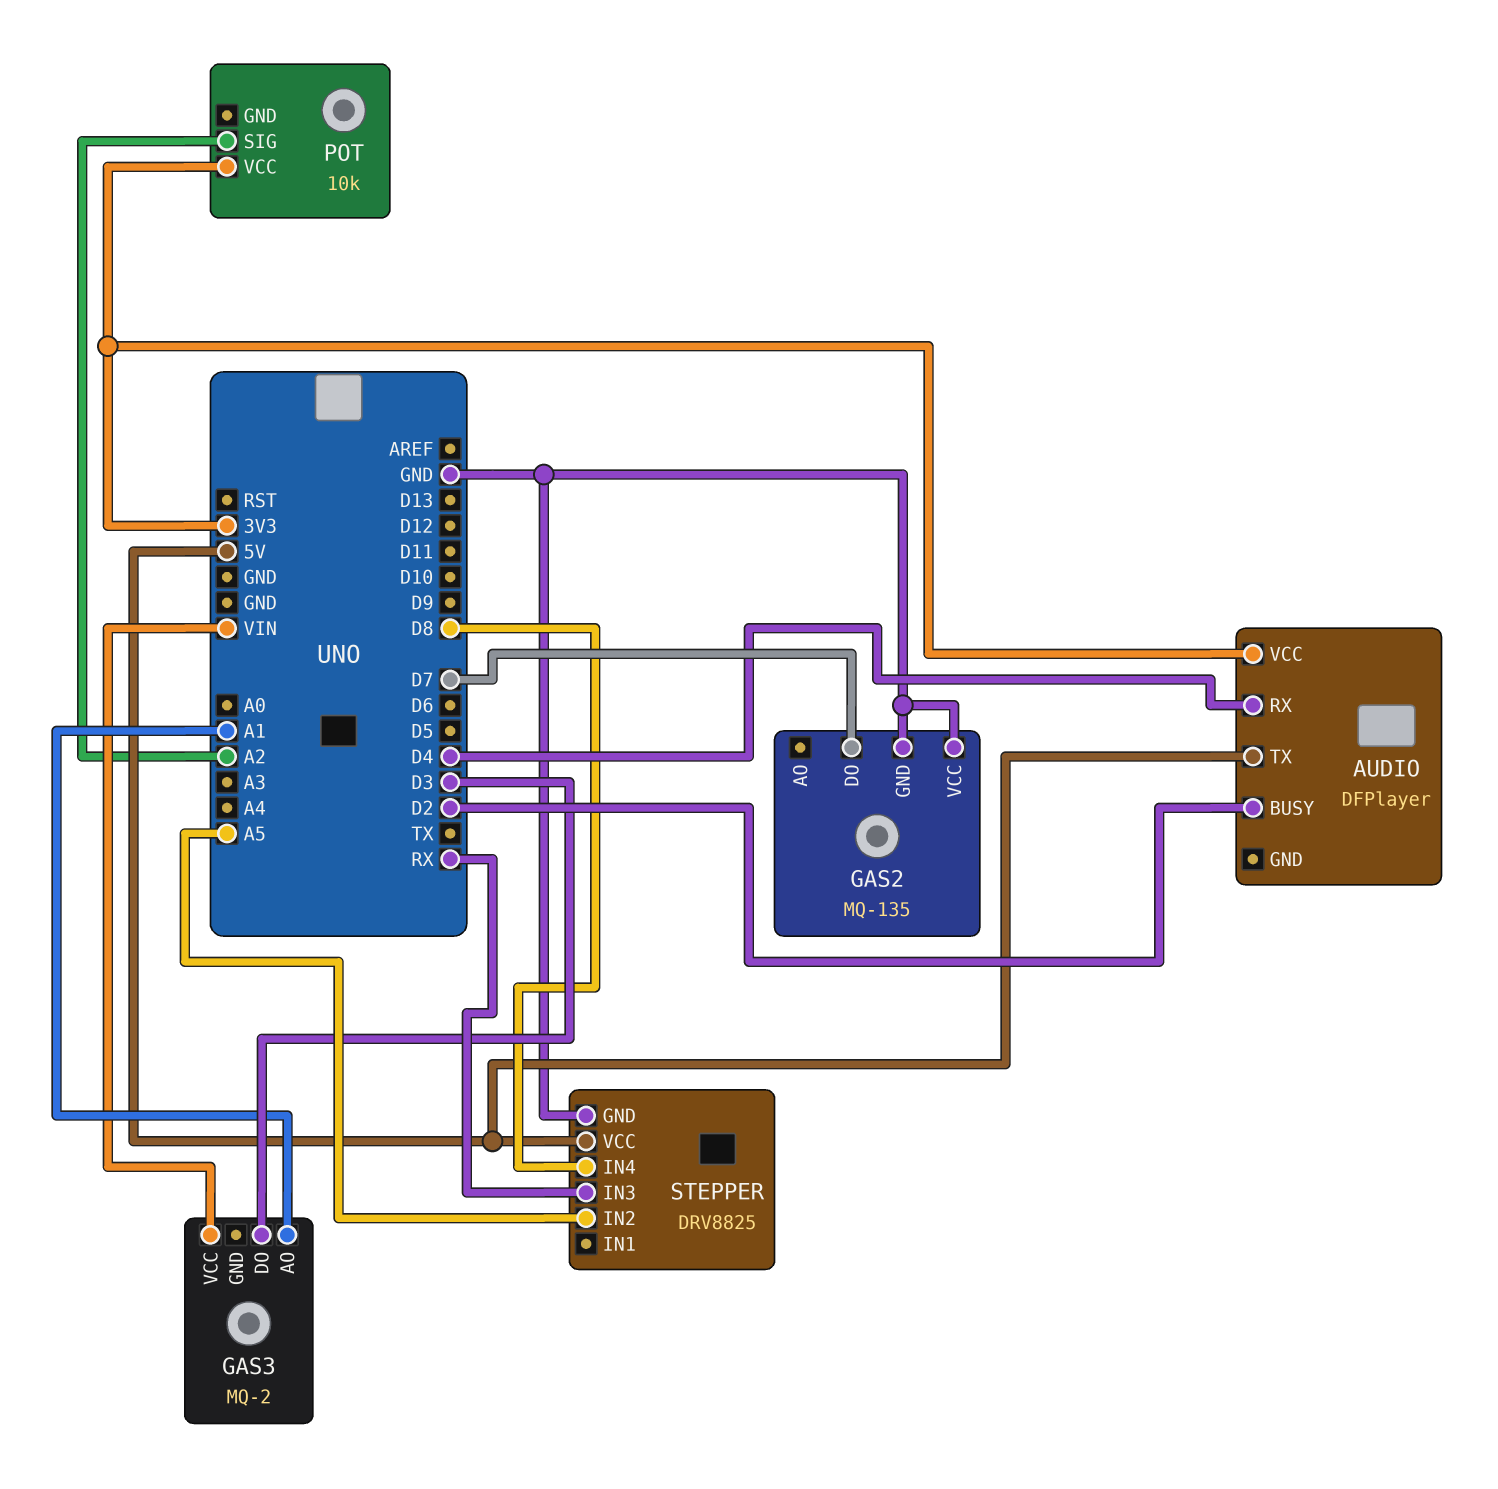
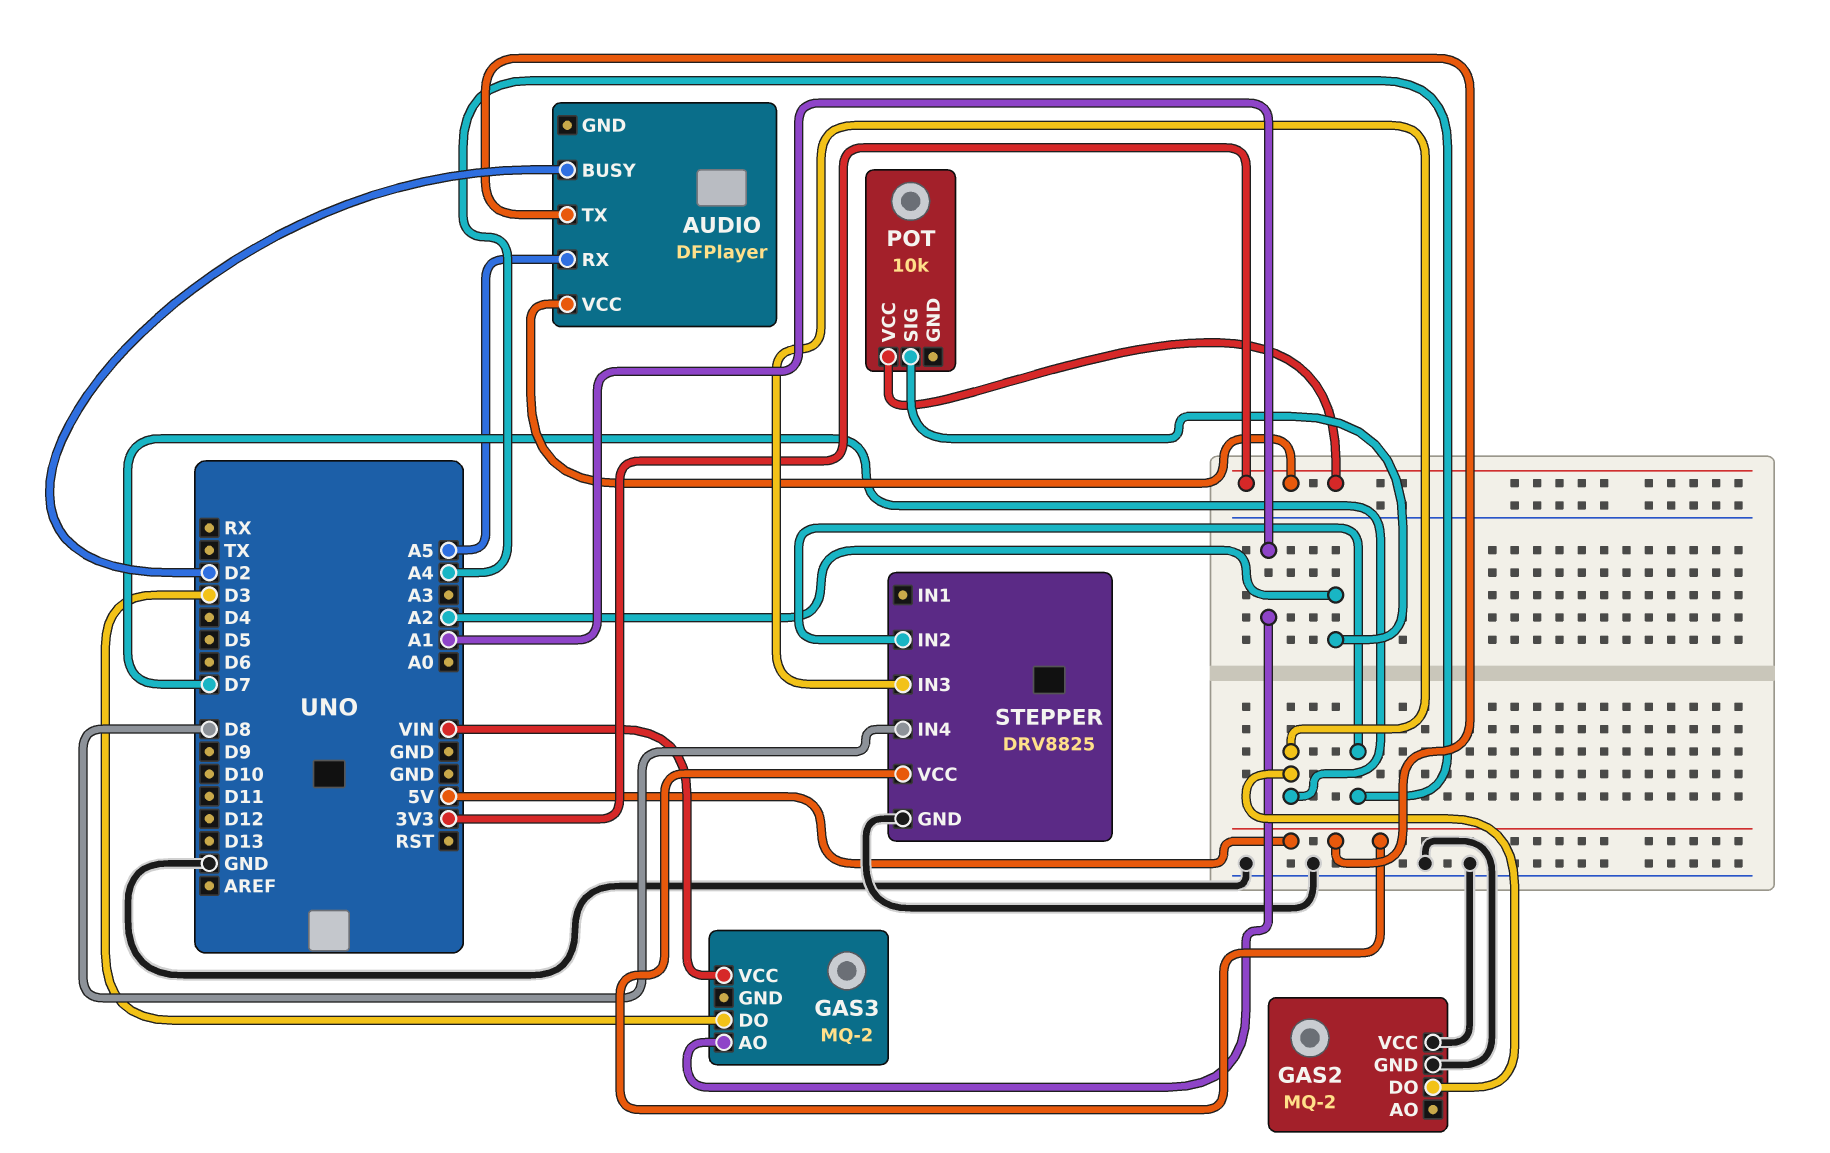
AUDIO pin RX: D4 -> A5
GAS2: MQ-135 -> MQ-2
STEPPER pin IN2: A5 -> A4
STEPPER pin IN3: RX -> D7

